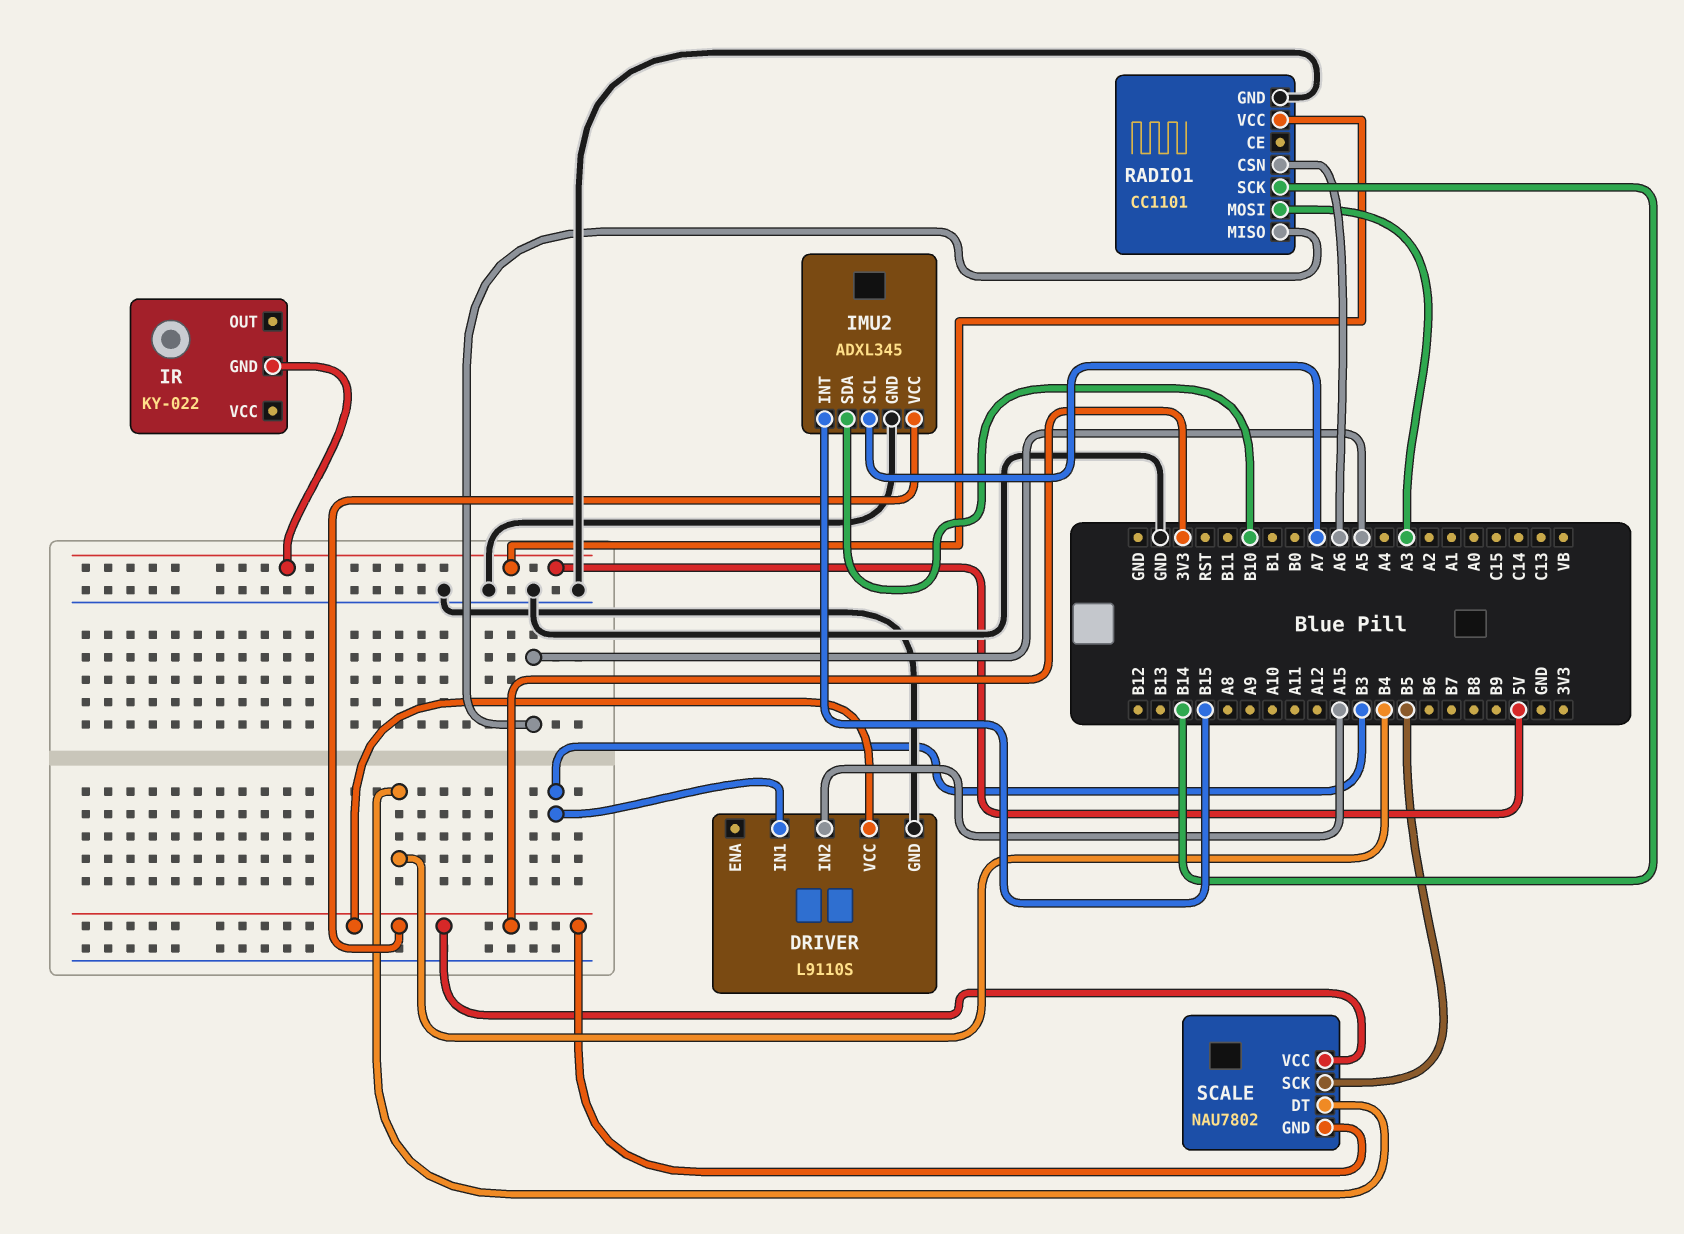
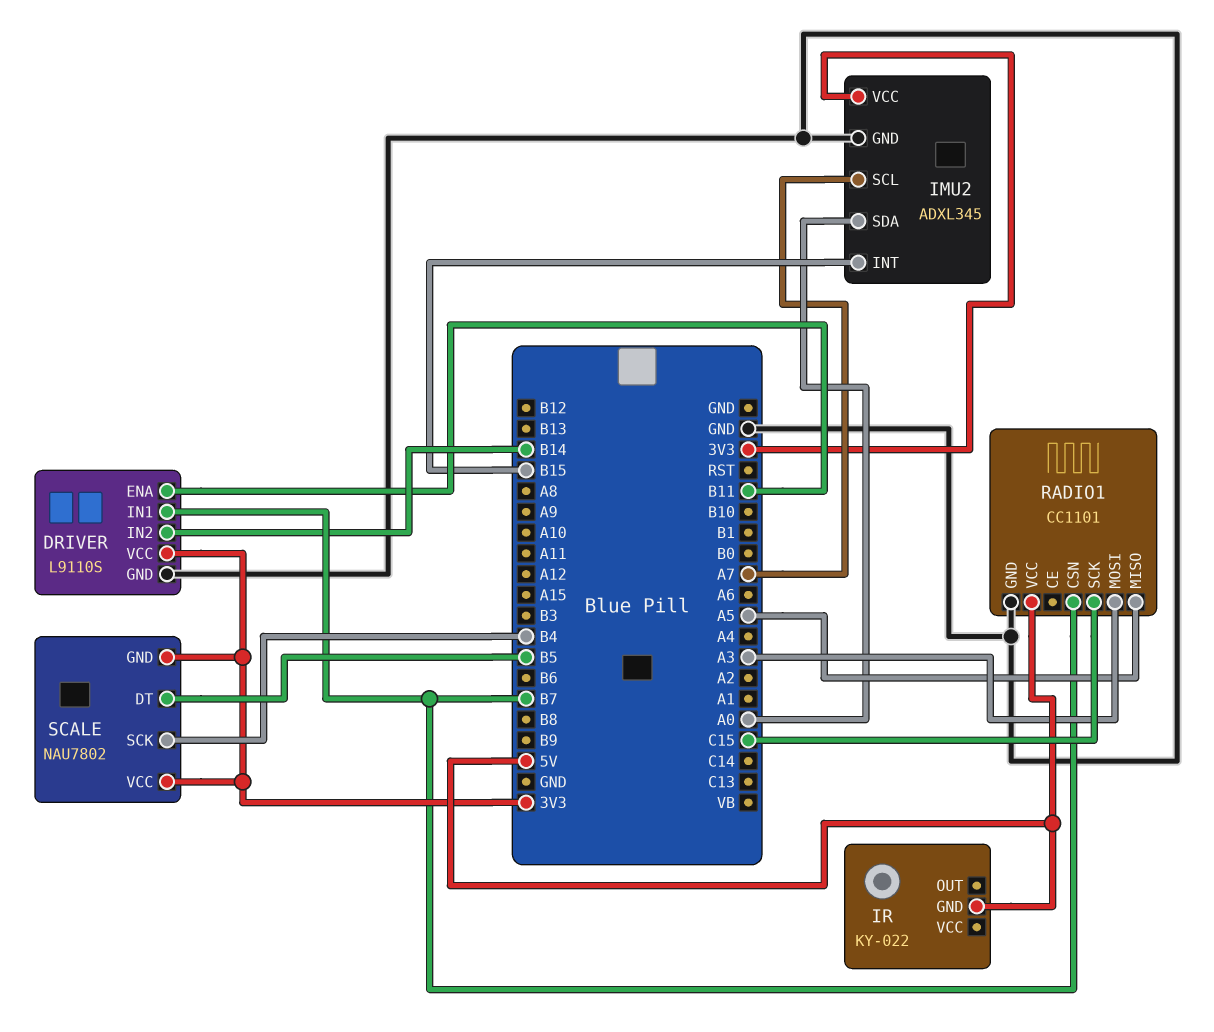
DRIVER pin ENA: none -> B11
DRIVER pin IN1: B3 -> B7
DRIVER pin IN2: A15 -> B14
IMU2 pin SDA: B10 -> A0
RADIO1 pin CSN: A6 -> B7
RADIO1 pin SCK: B14 -> C15
SCALE pin DT: B4 -> B5
SCALE pin SCK: B5 -> B4

